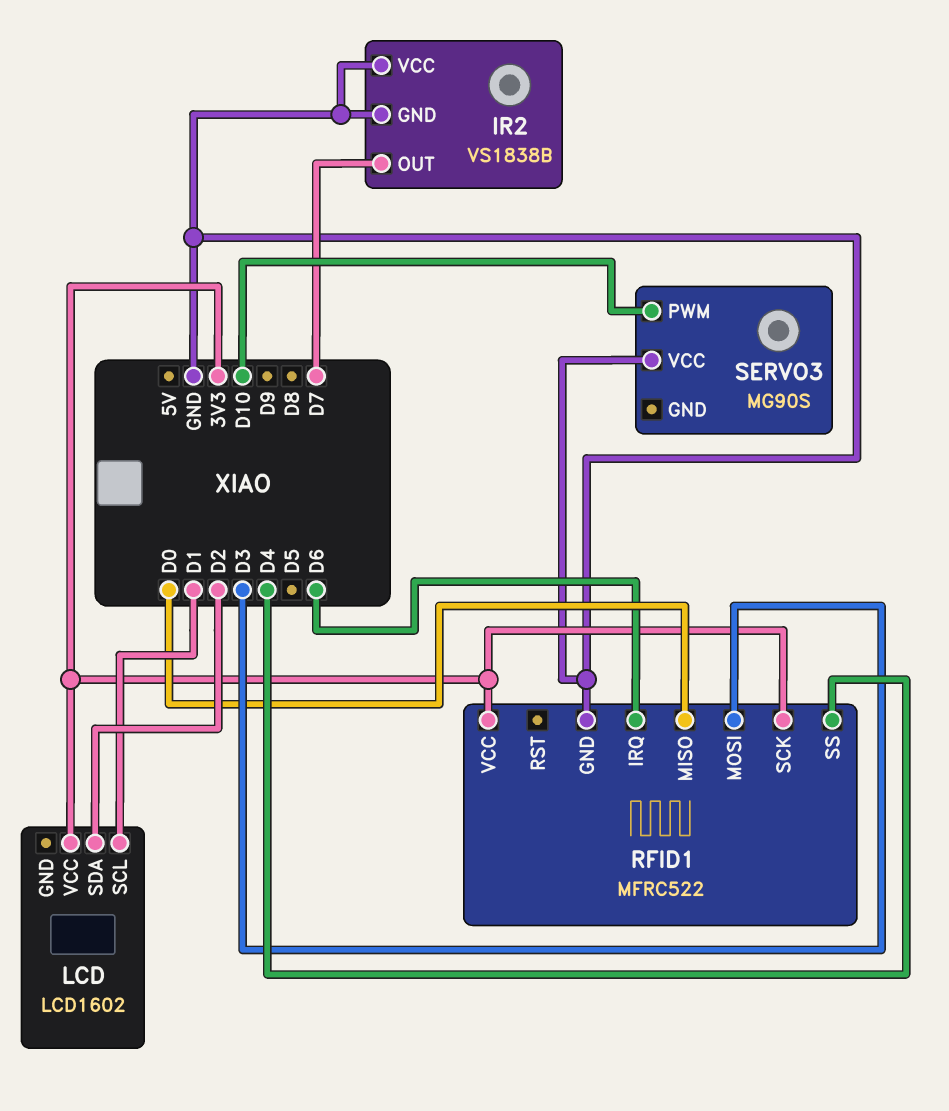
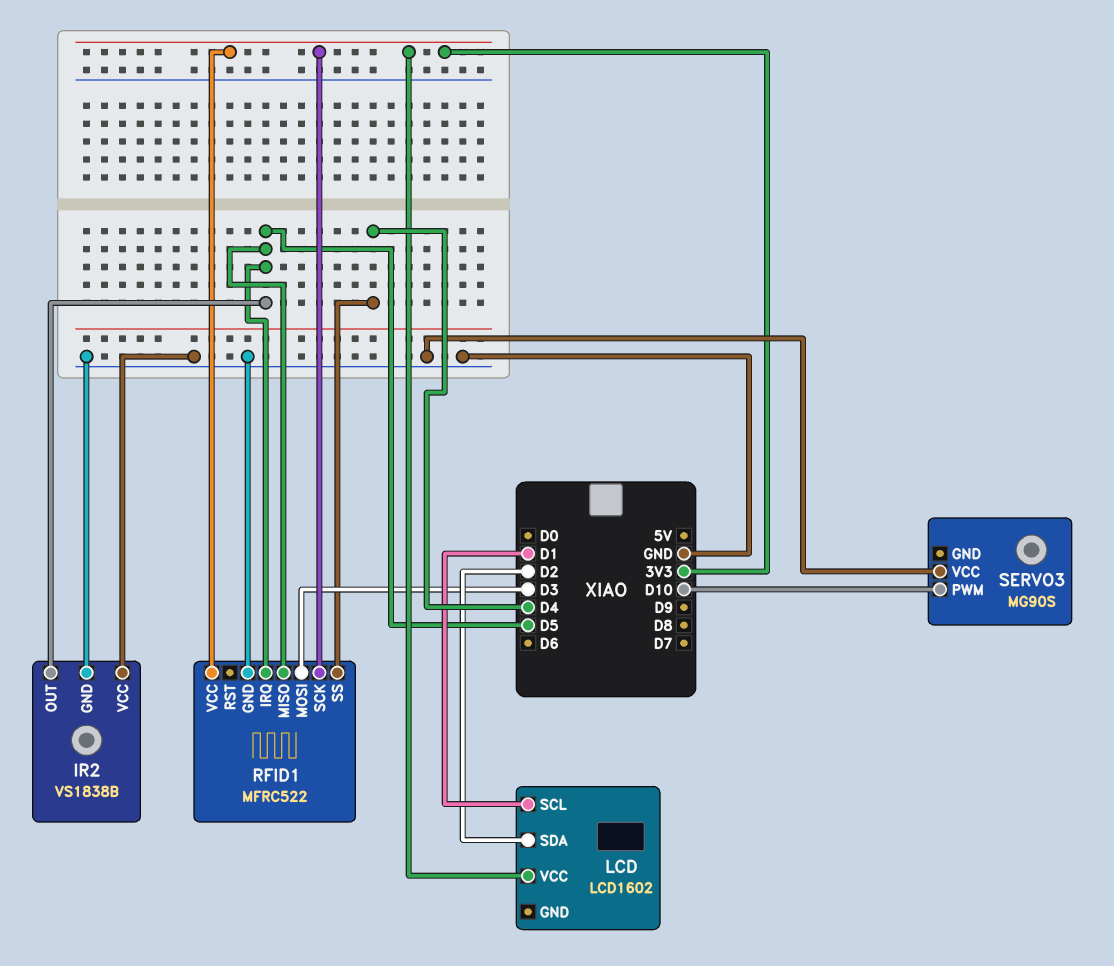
IR2 pin OUT: D7 -> D5
RFID1 pin IRQ: D6 -> D5
RFID1 pin MISO: D0 -> D5

